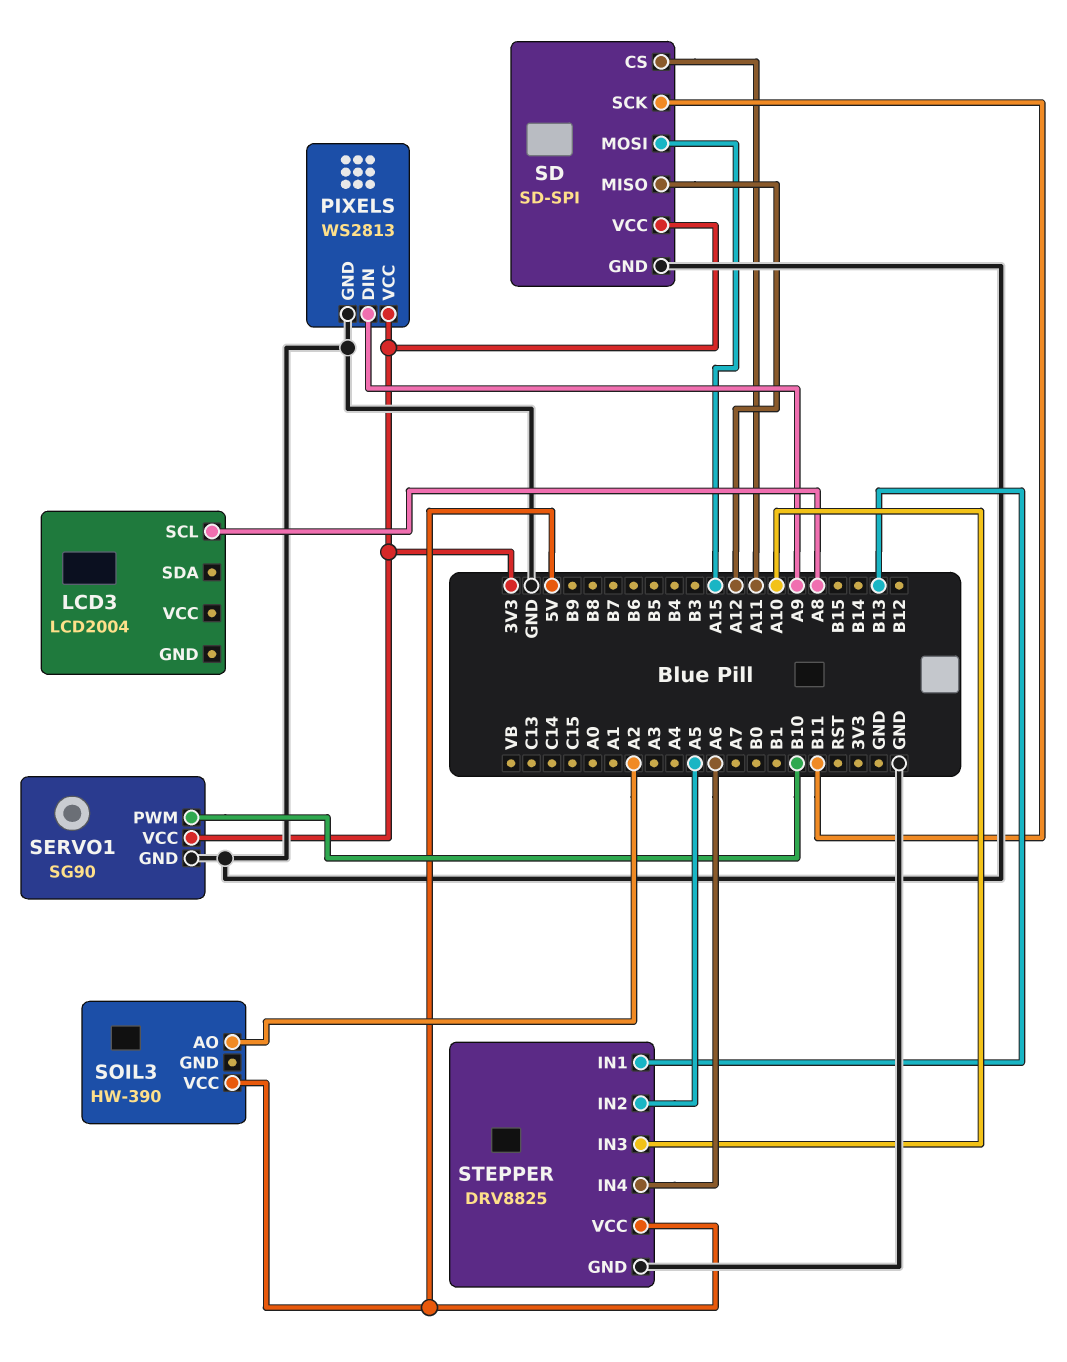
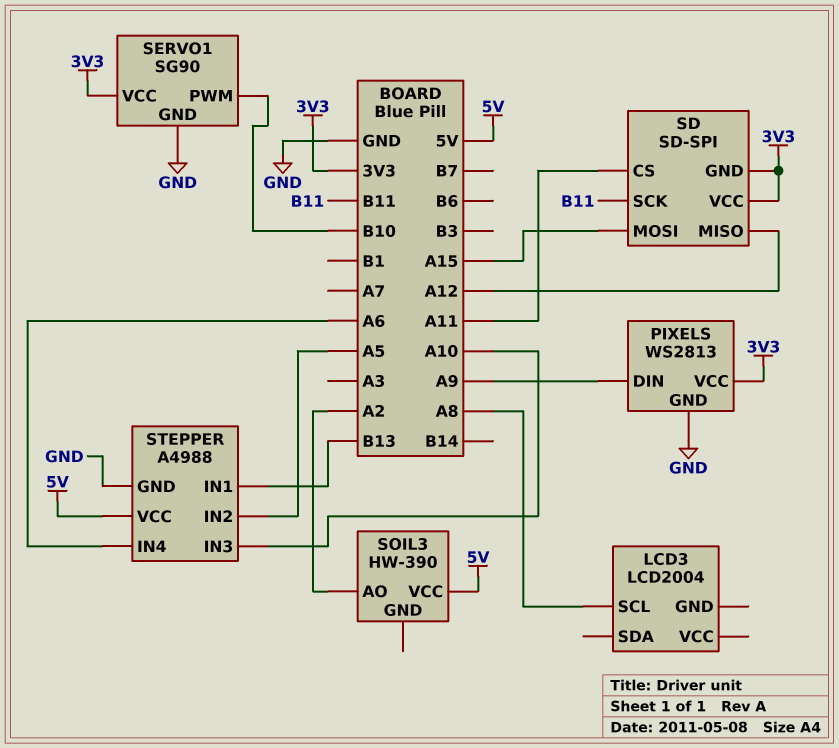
SD pin GND: GND -> 3V3
STEPPER: DRV8825 -> A4988

